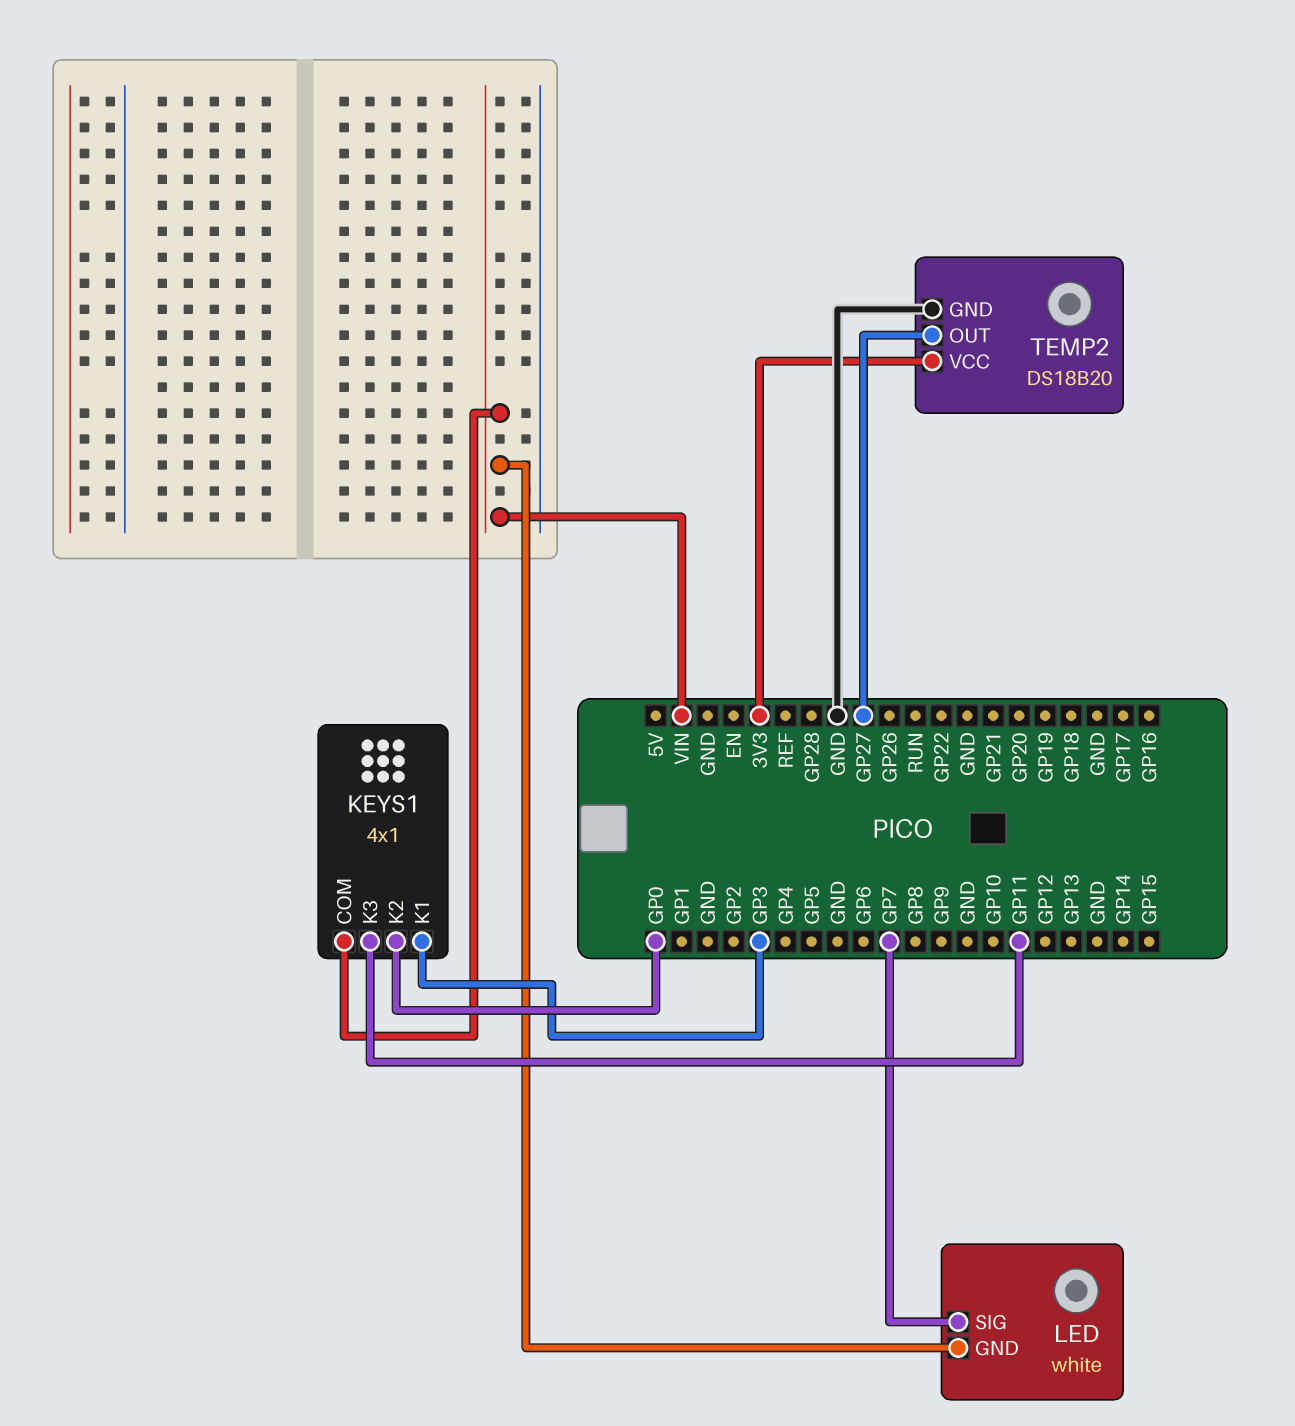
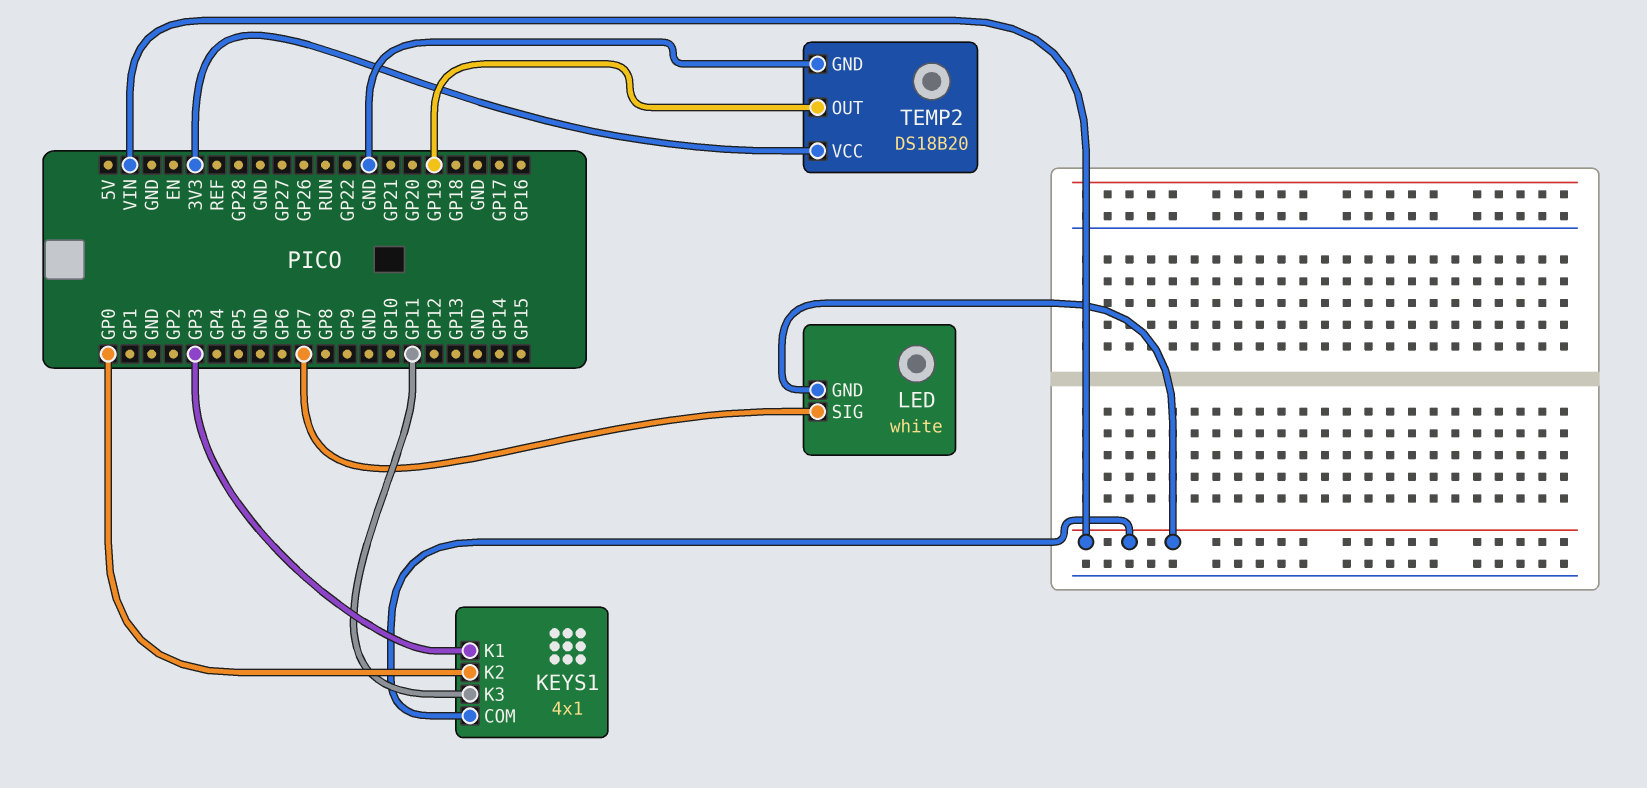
TEMP2 pin OUT: GP27 -> GP19

